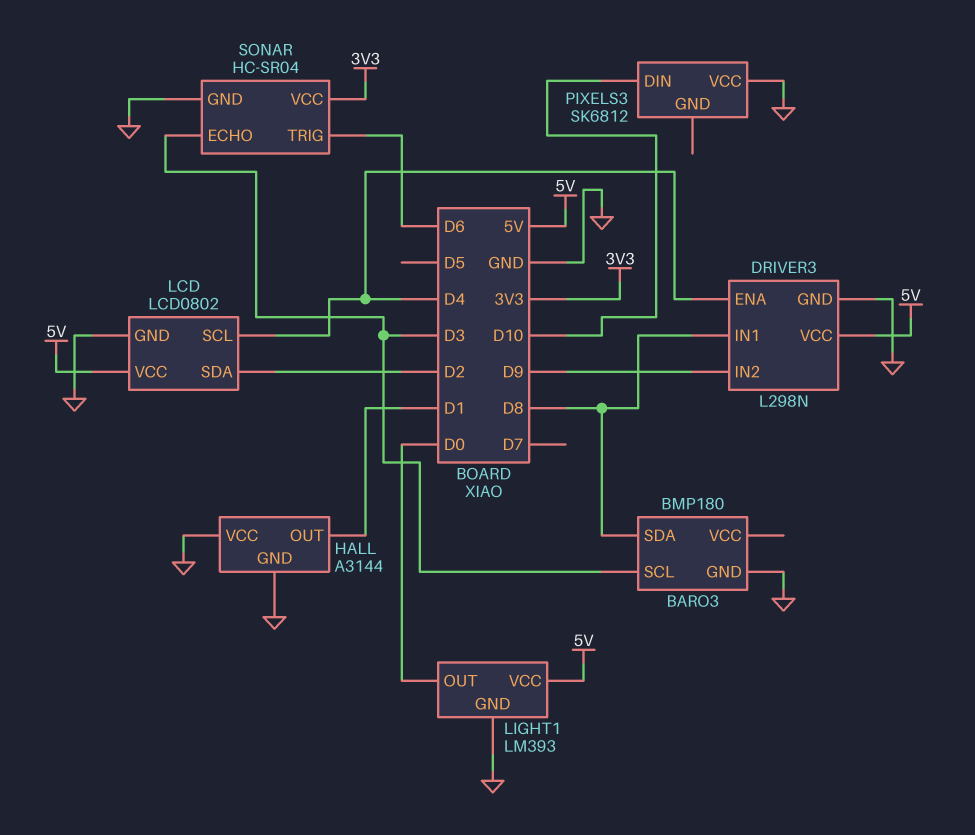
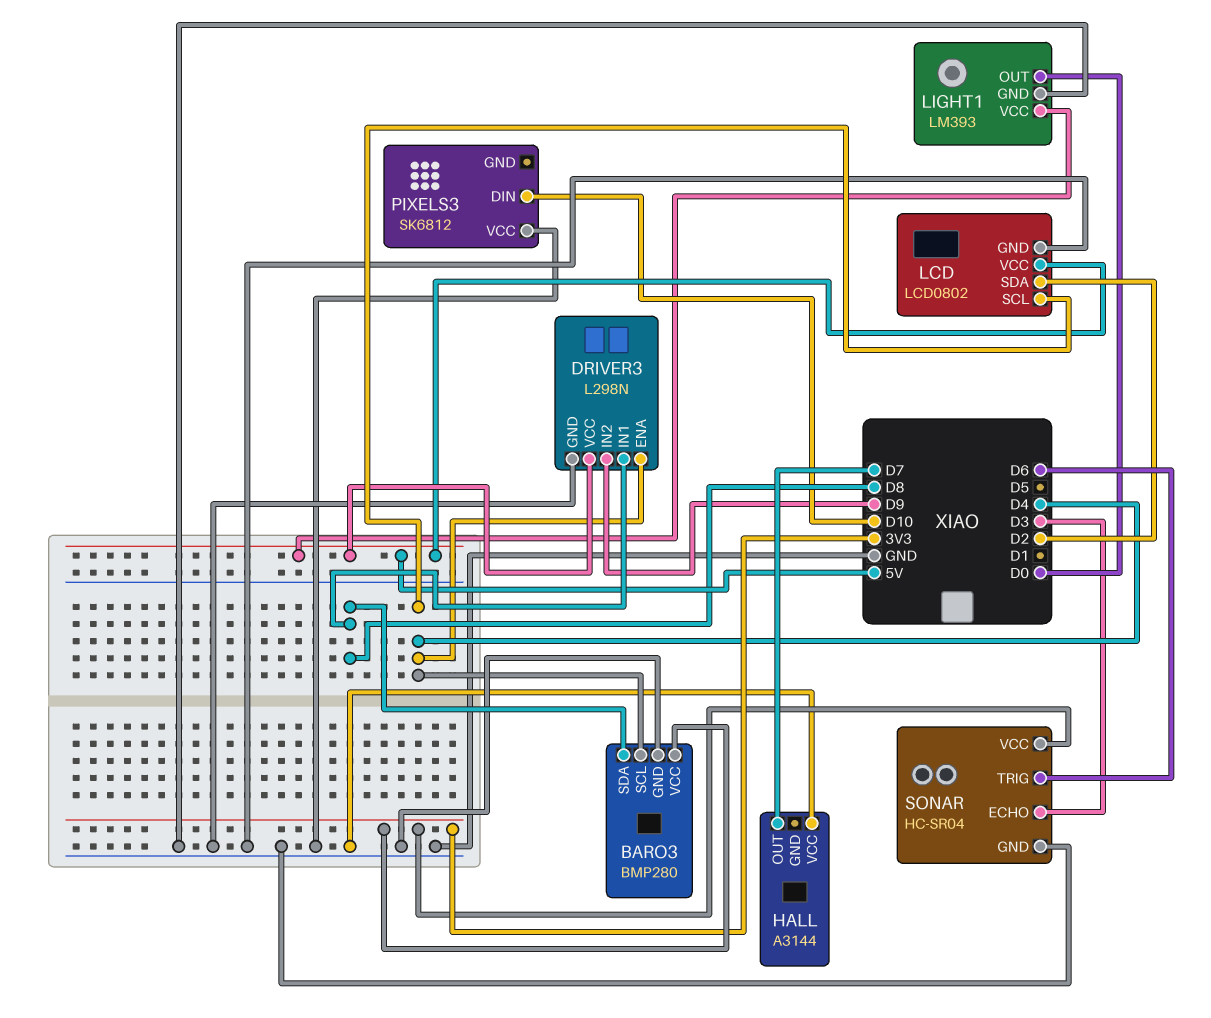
BARO3: BMP180 -> BMP280
BARO3 pin SCL: D3 -> D4
BARO3 pin VCC: none -> 3V3
HALL pin GND: GND -> none
HALL pin OUT: D1 -> D7

